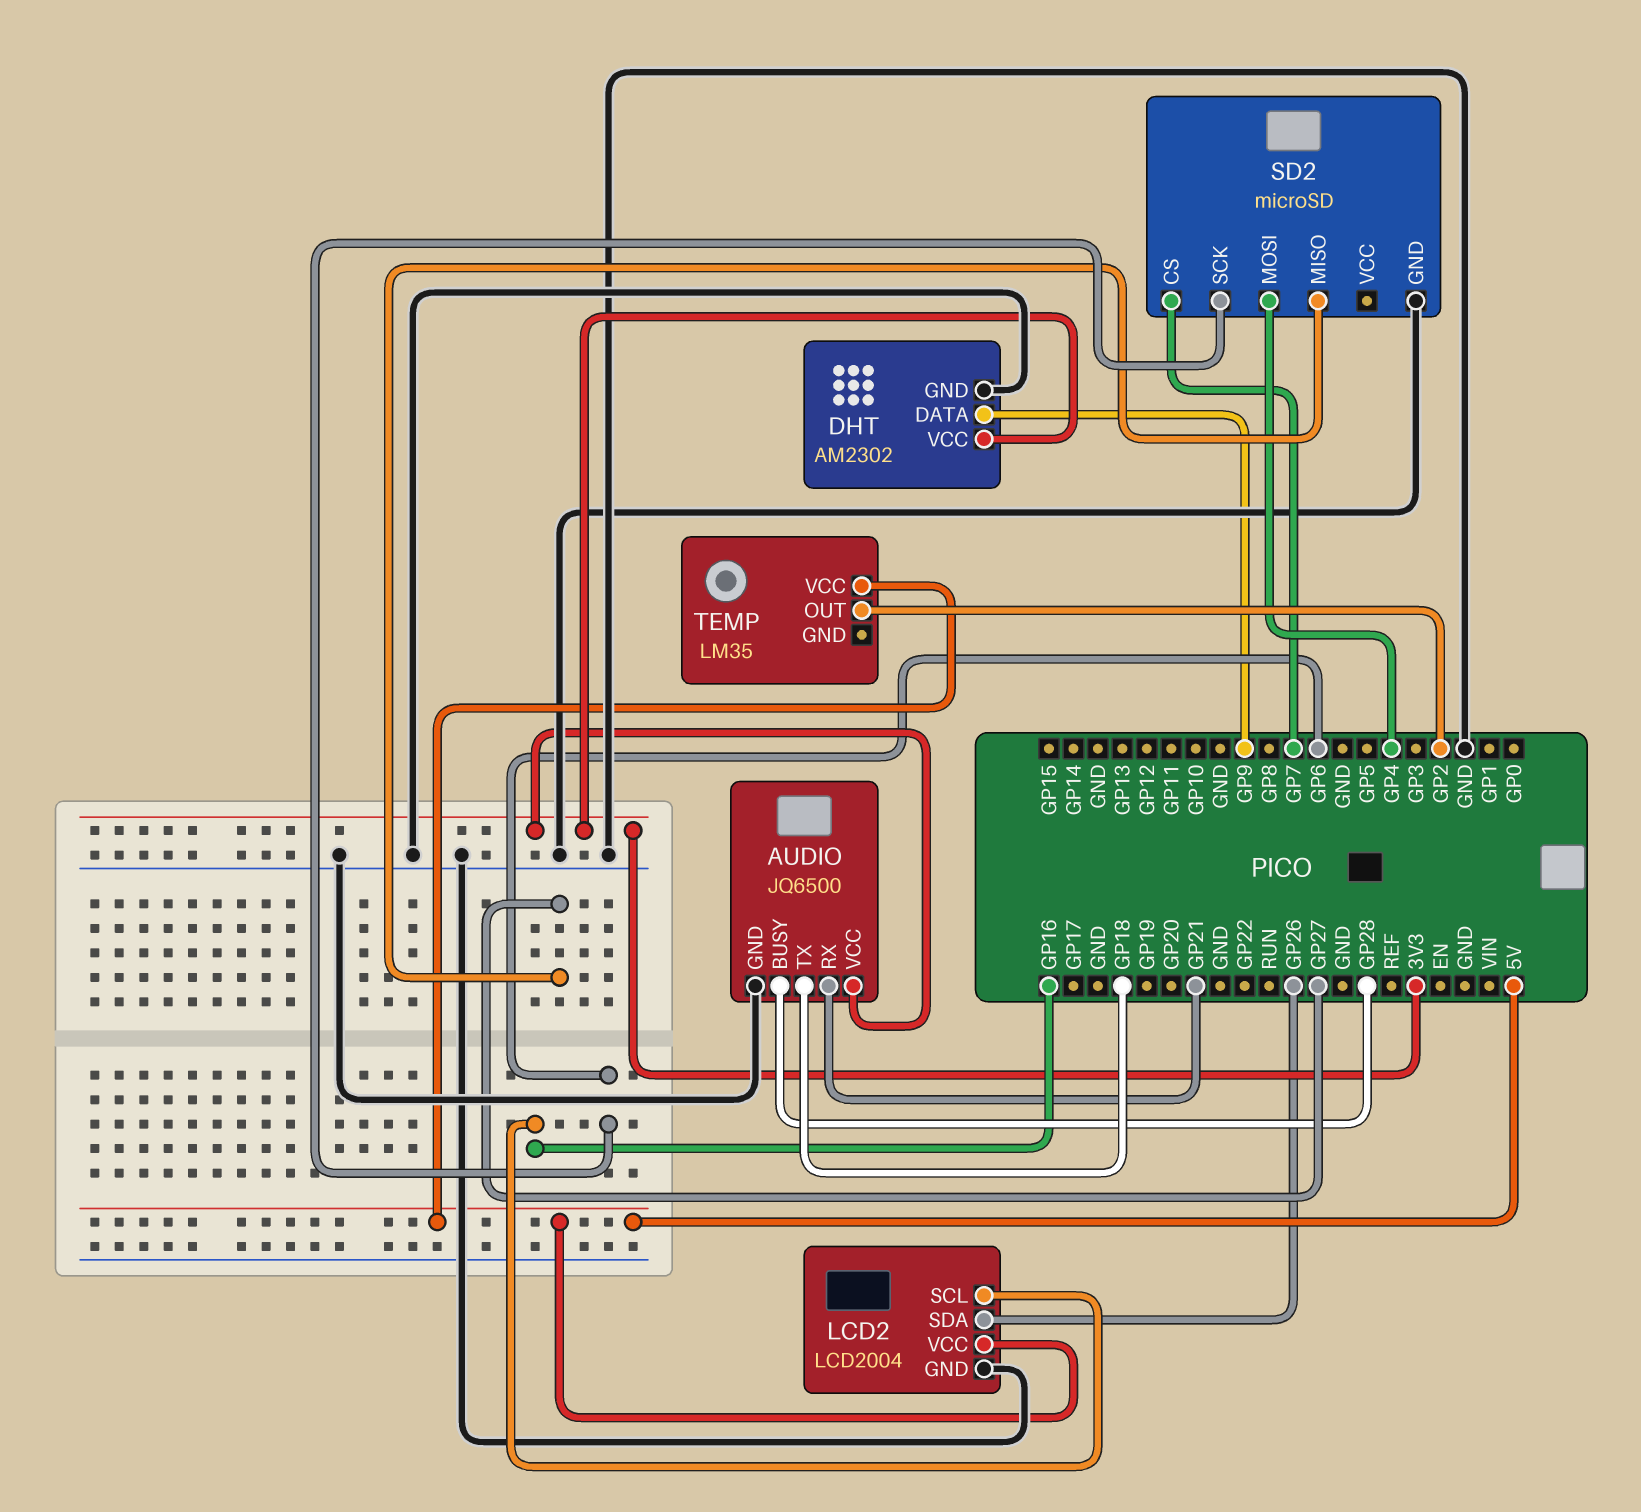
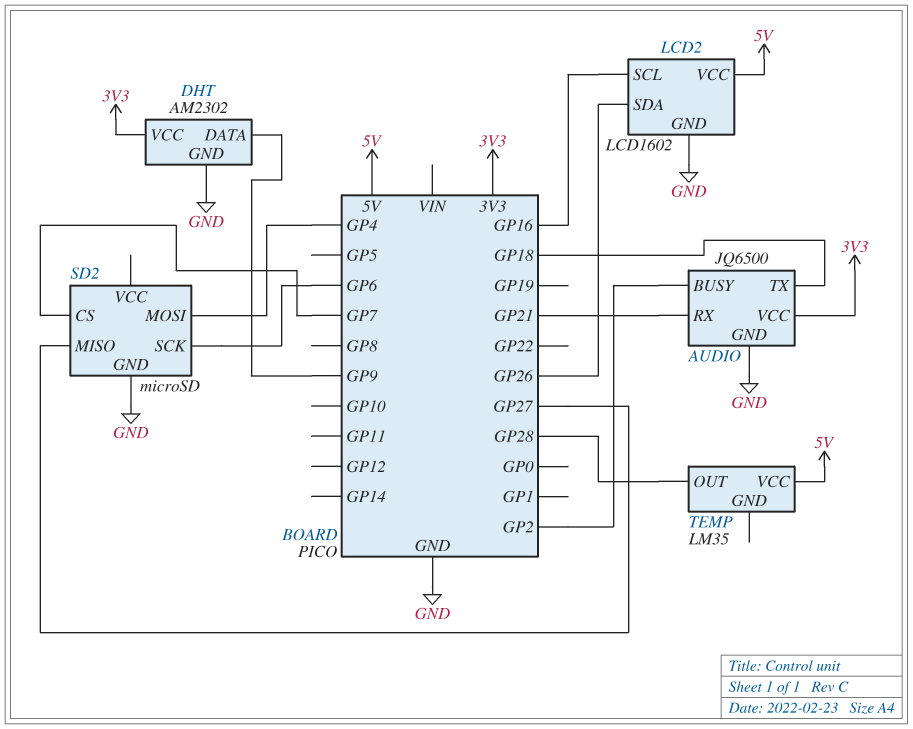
AUDIO pin BUSY: GP28 -> GP2
LCD2: LCD2004 -> LCD1602
TEMP pin OUT: GP2 -> GP28

